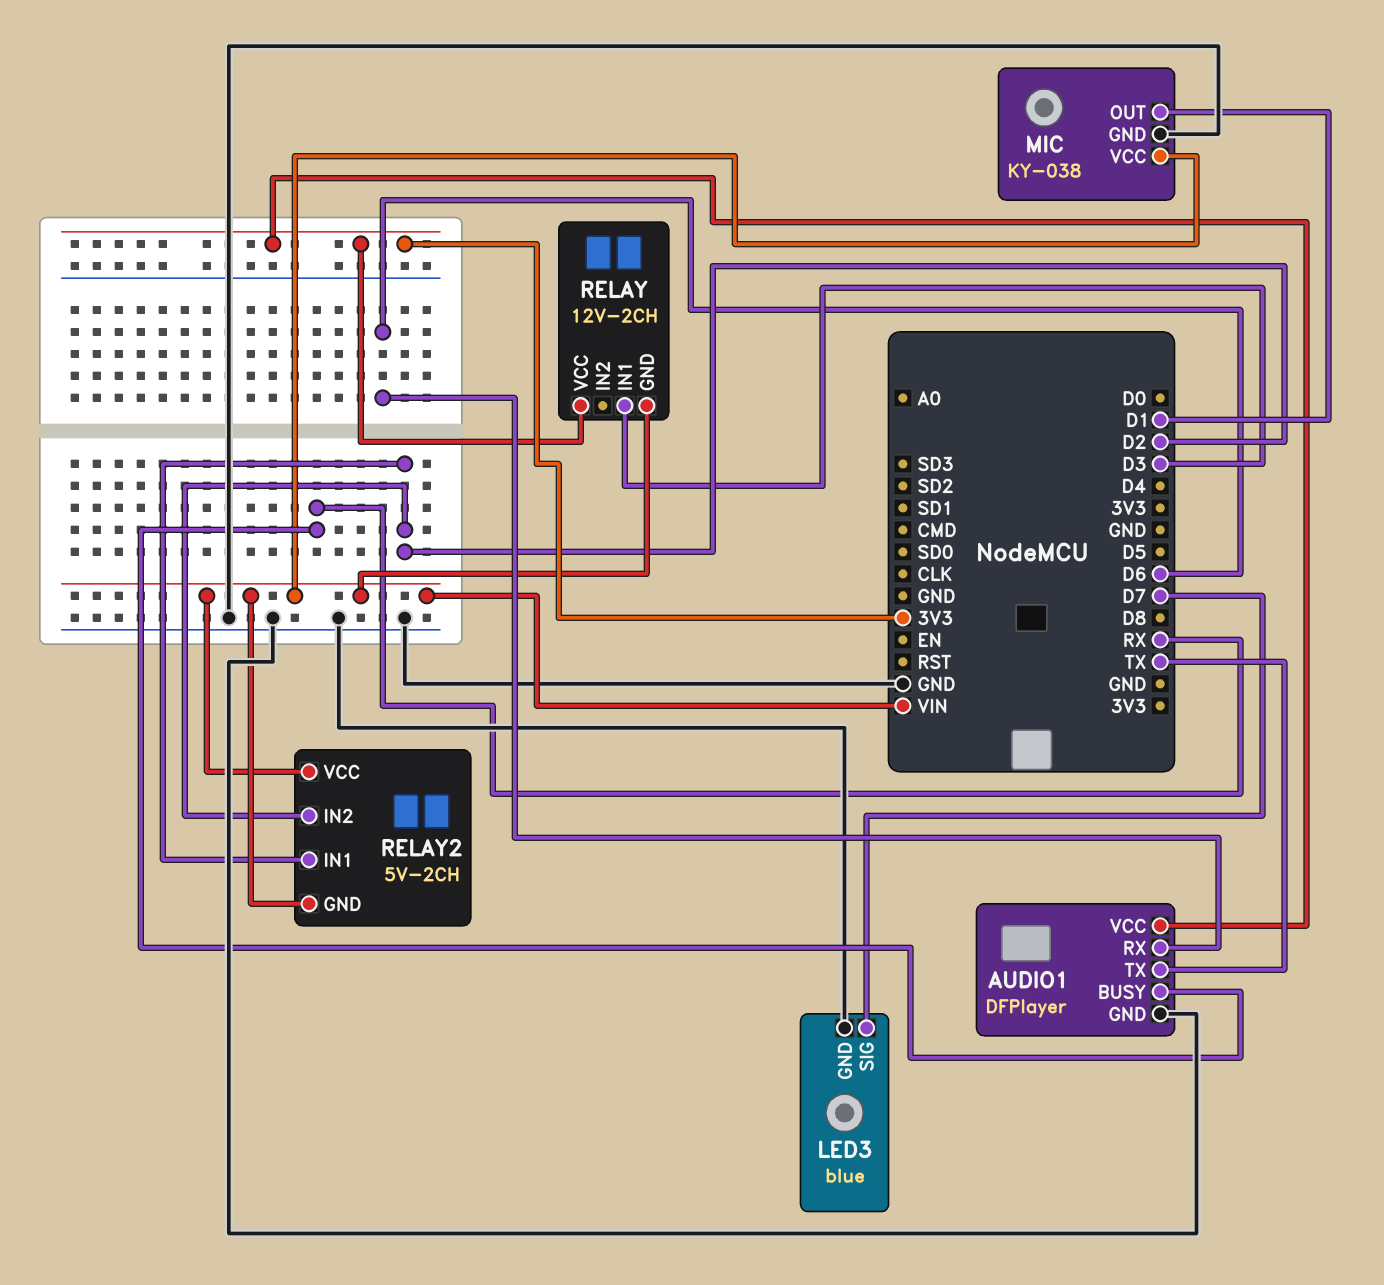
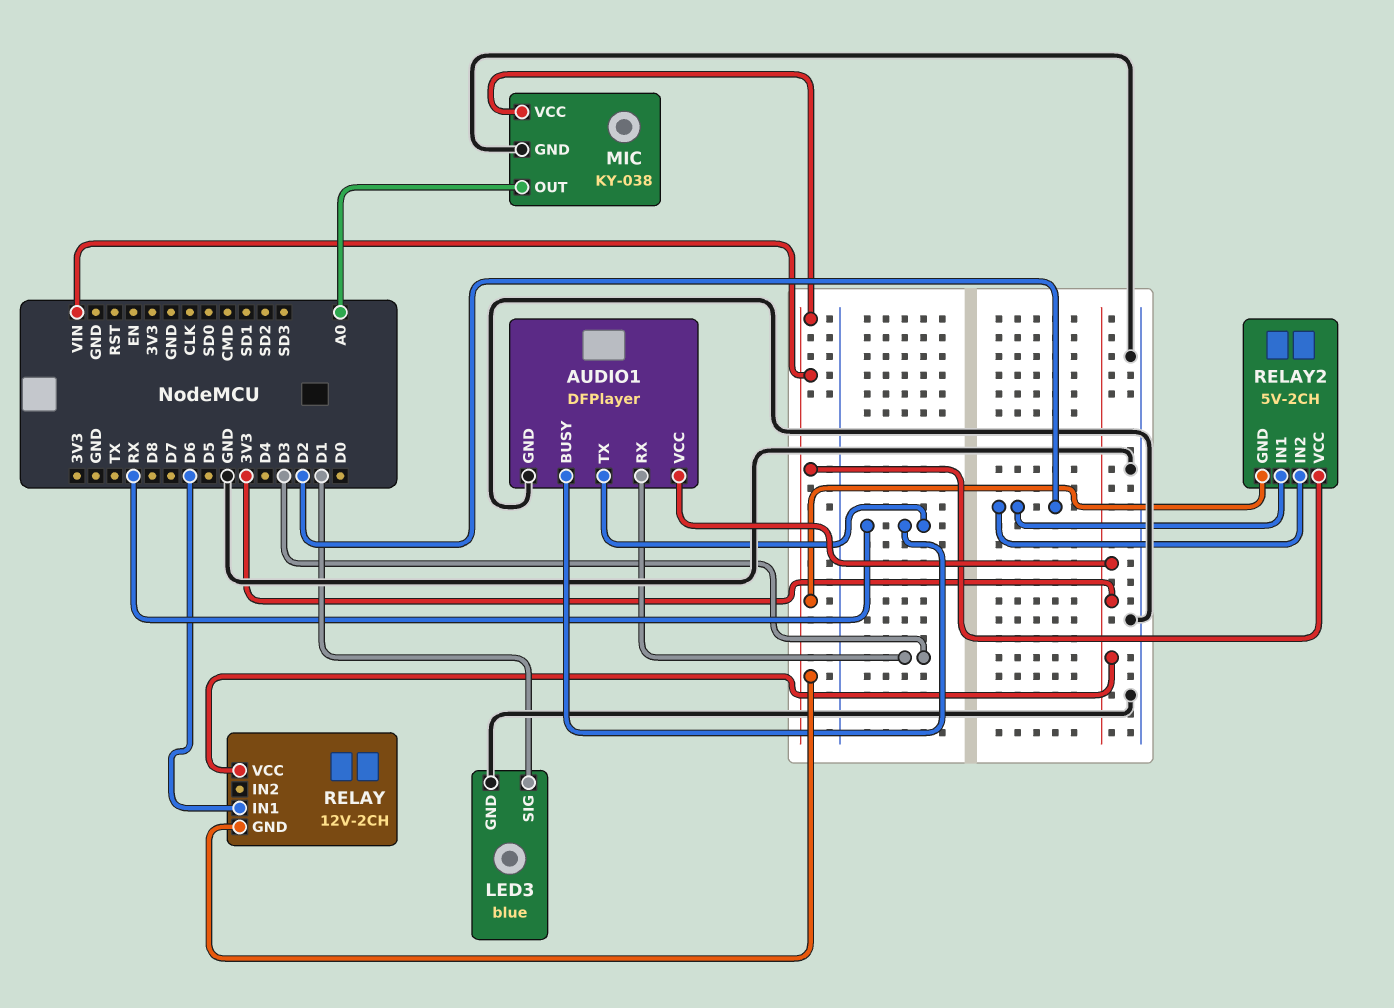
AUDIO1 pin RX: D6 -> D3
AUDIO1 pin TX: TX -> RX
LED3 pin SIG: D7 -> D1
MIC pin OUT: D1 -> A0
RELAY pin IN1: D3 -> D6

